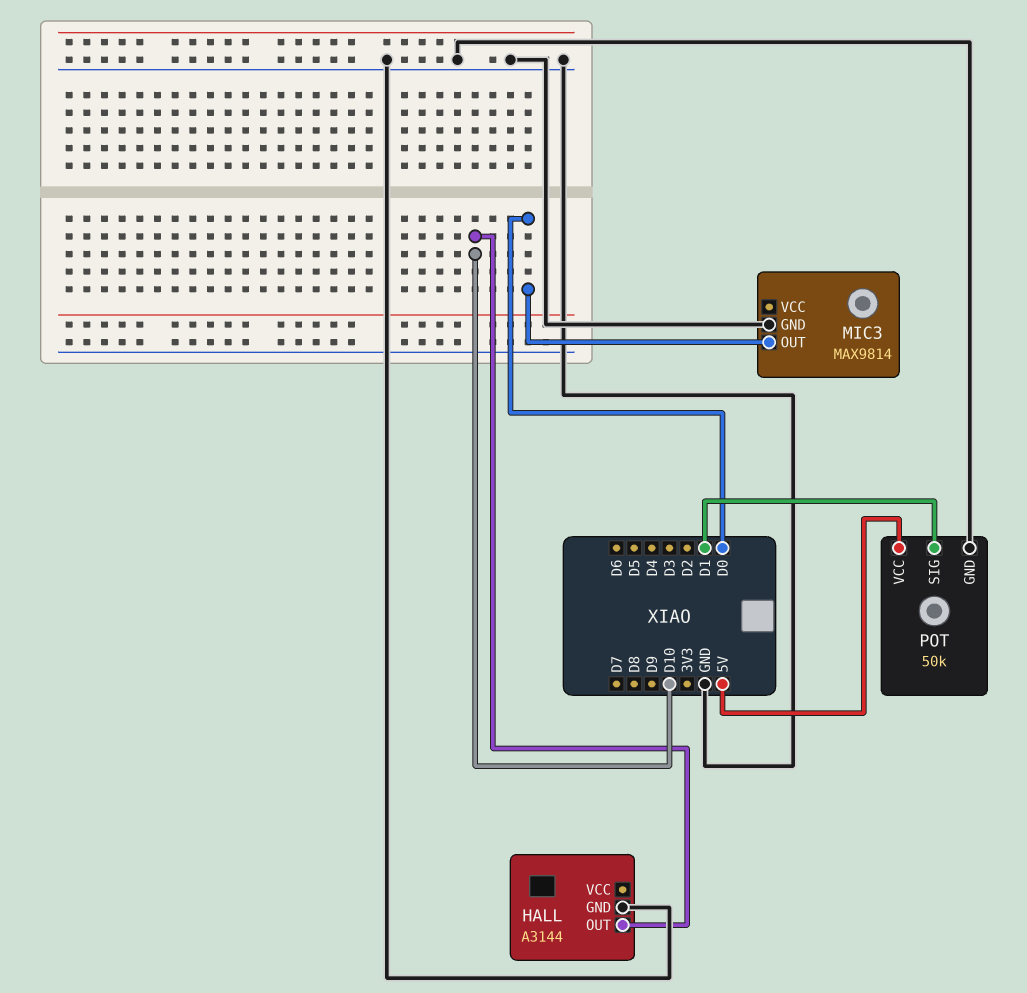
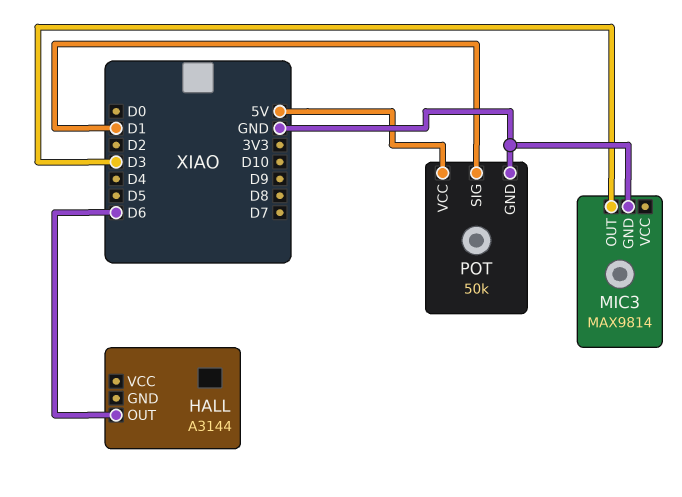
HALL pin GND: GND -> none
HALL pin OUT: D10 -> D6
MIC3 pin OUT: D0 -> D3

